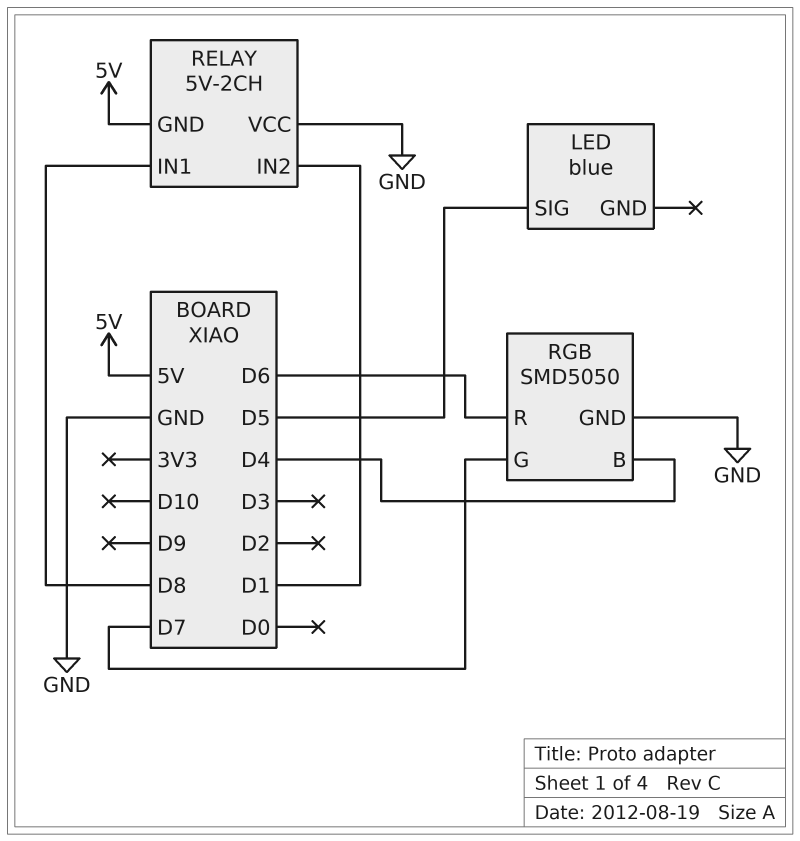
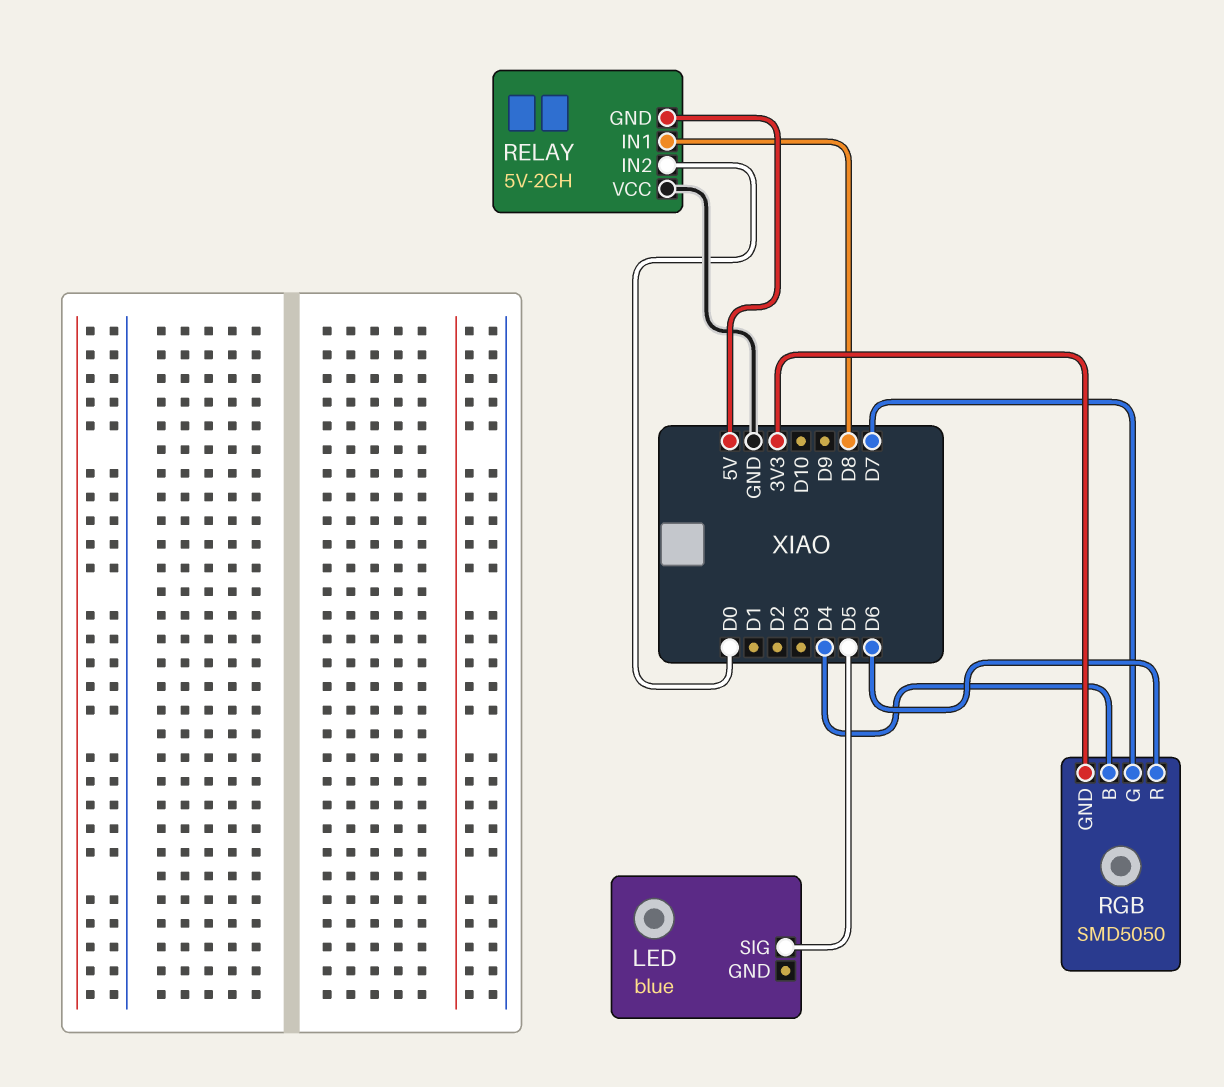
RELAY pin IN2: D1 -> D0
RGB pin GND: GND -> 3V3

